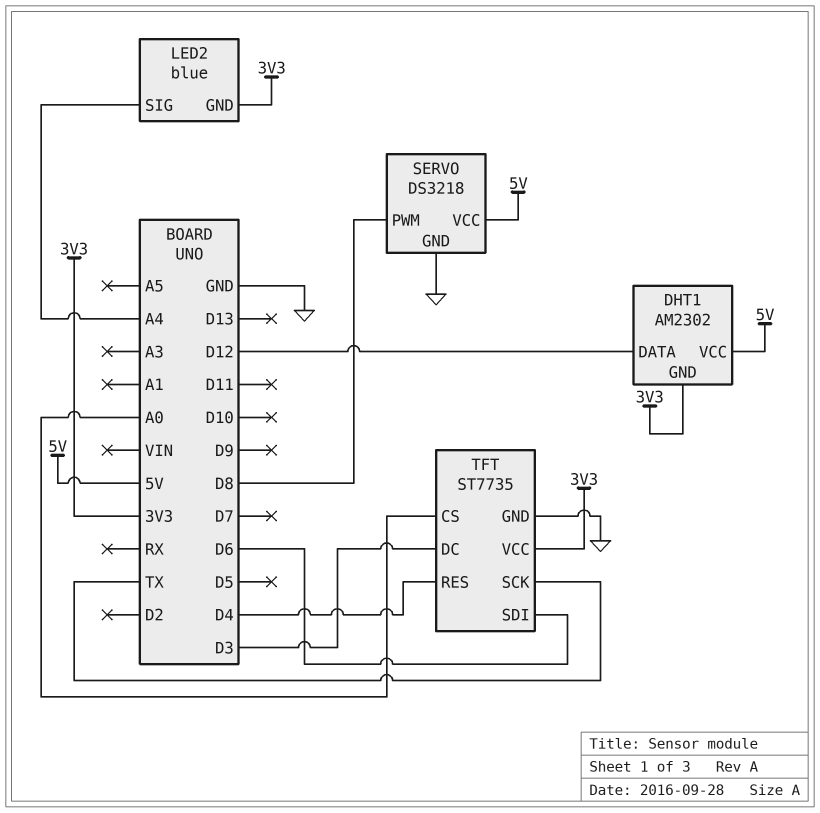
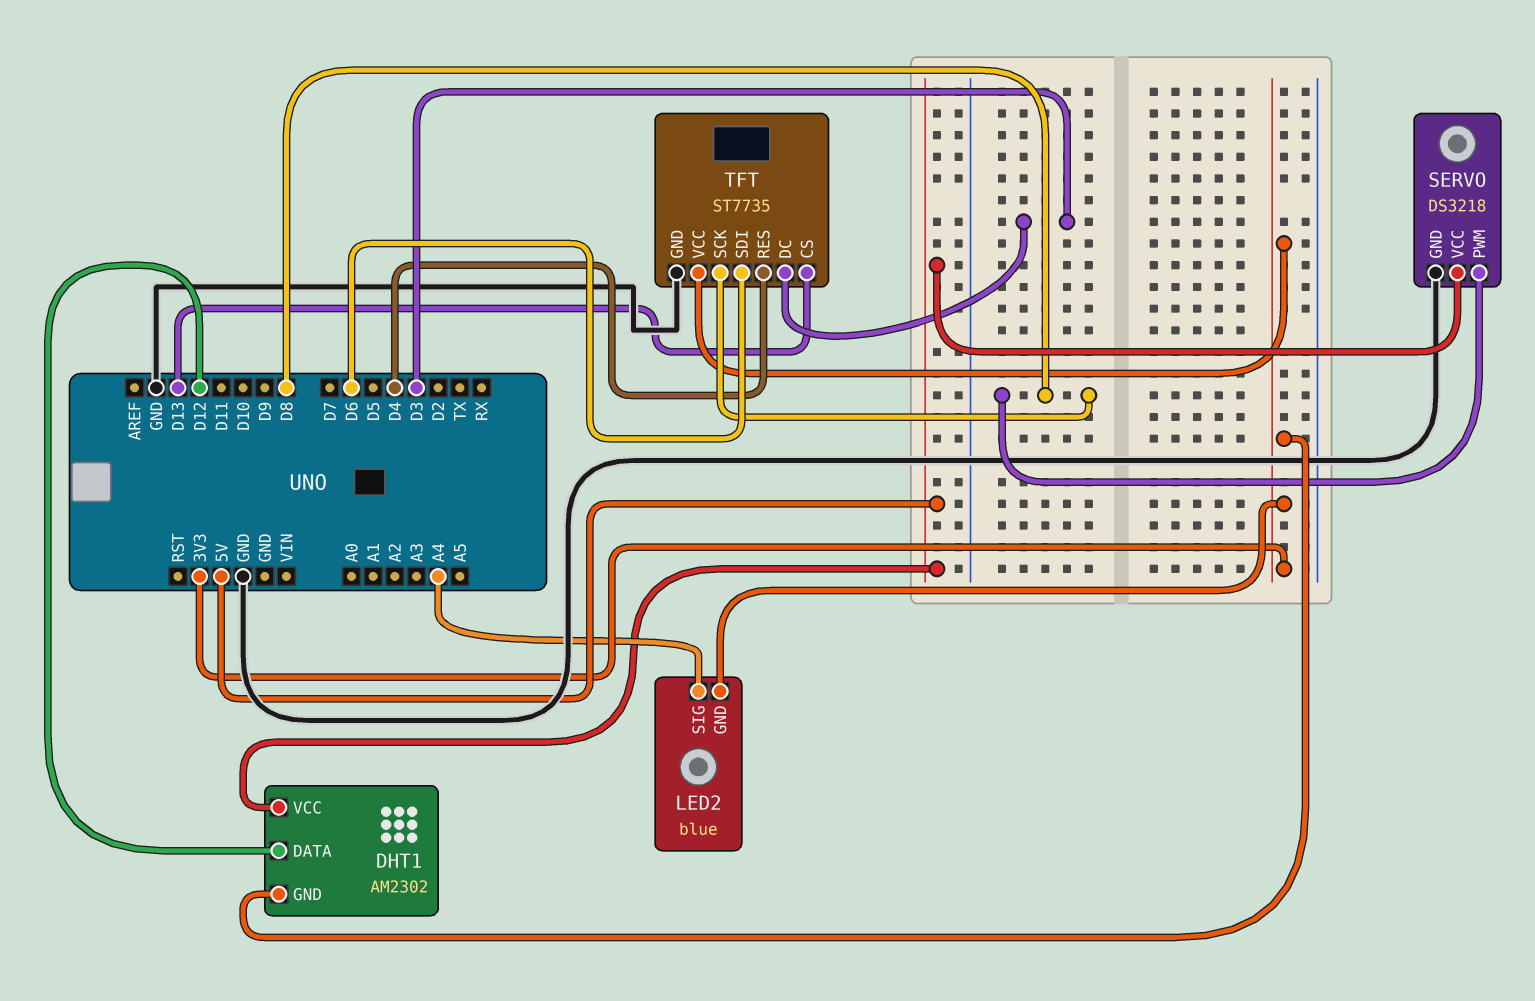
TFT pin CS: A0 -> D13
TFT pin SCK: TX -> D8

